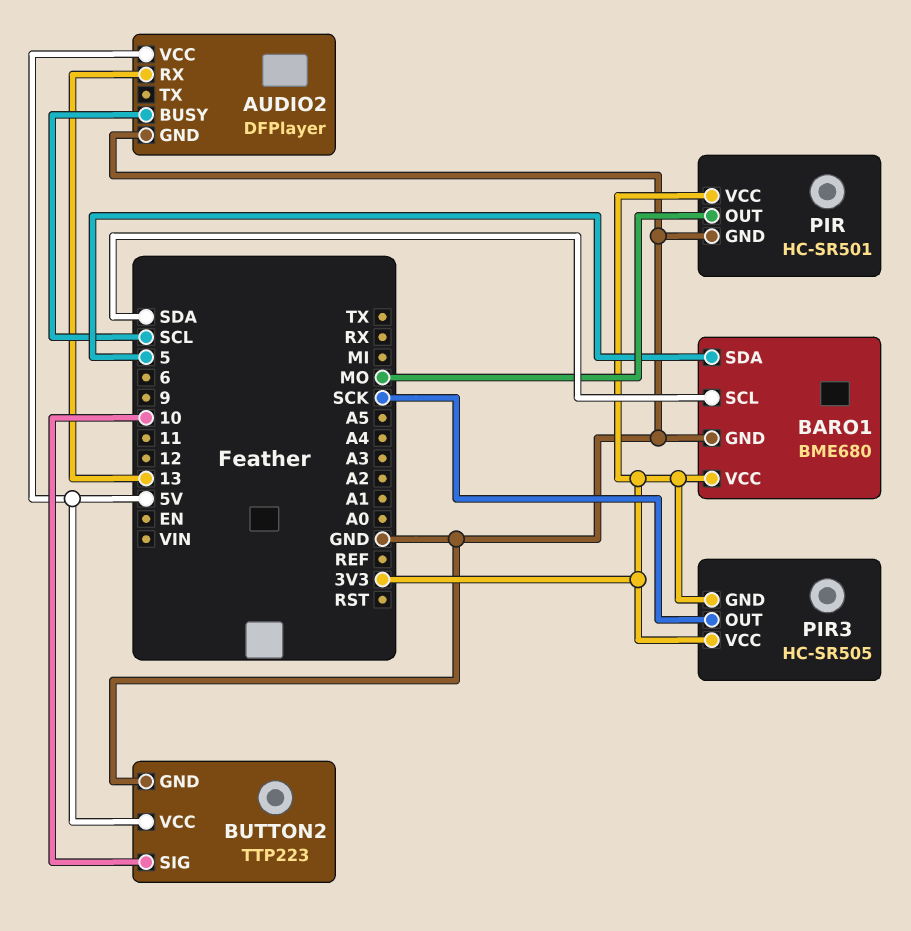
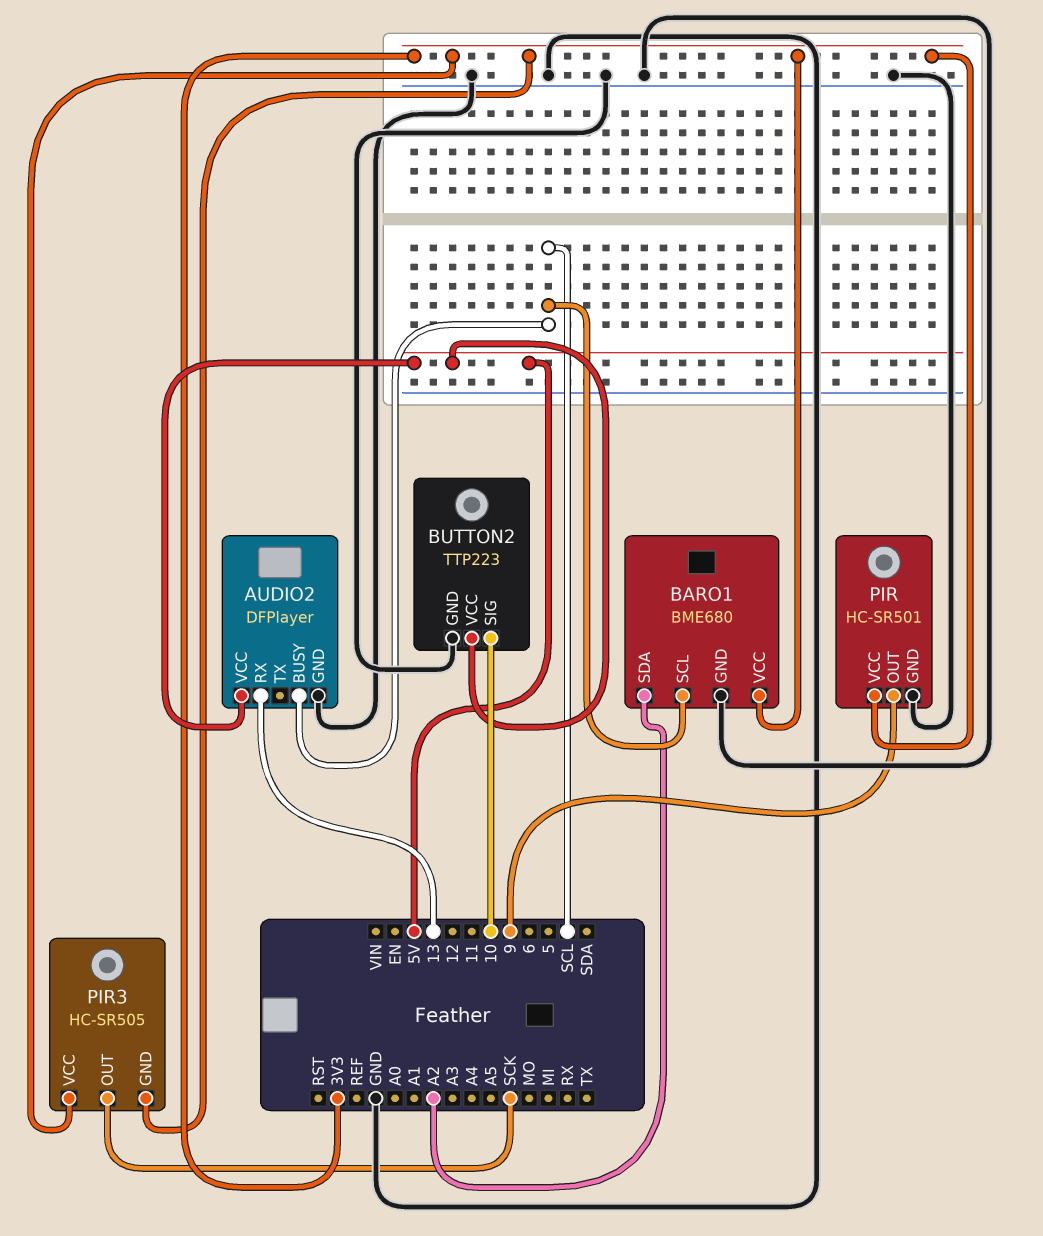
BARO1 pin SCL: SDA -> SCL
BARO1 pin SDA: 5 -> A2
PIR pin OUT: MO -> 9

